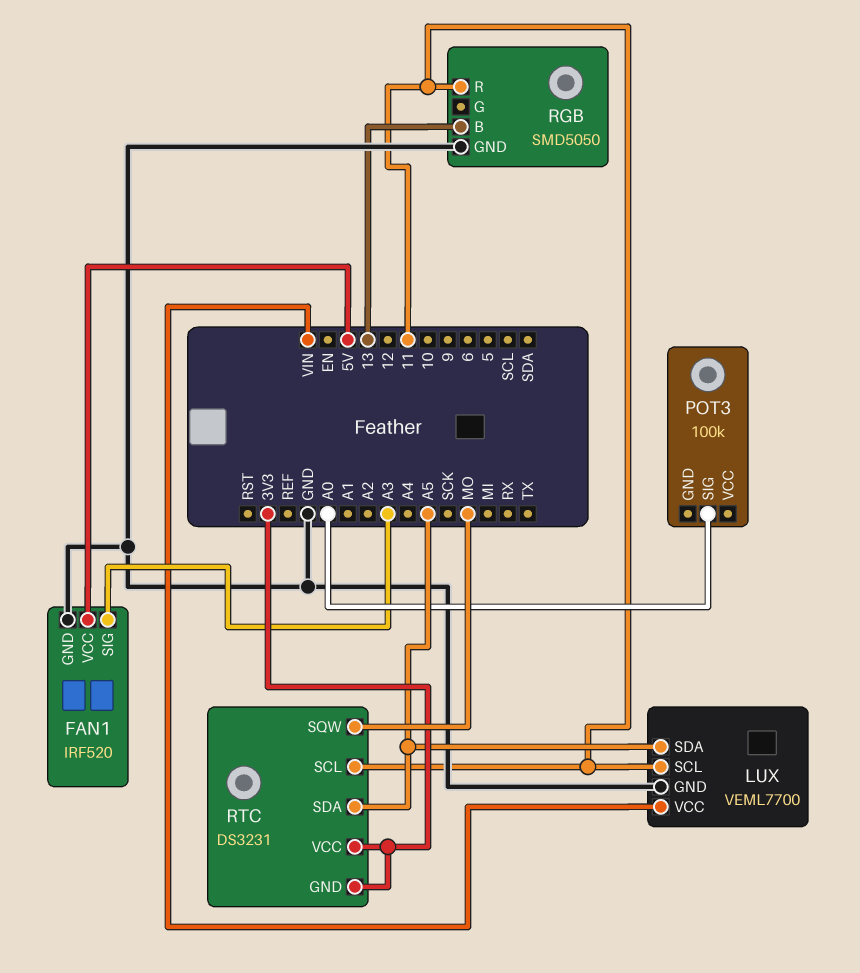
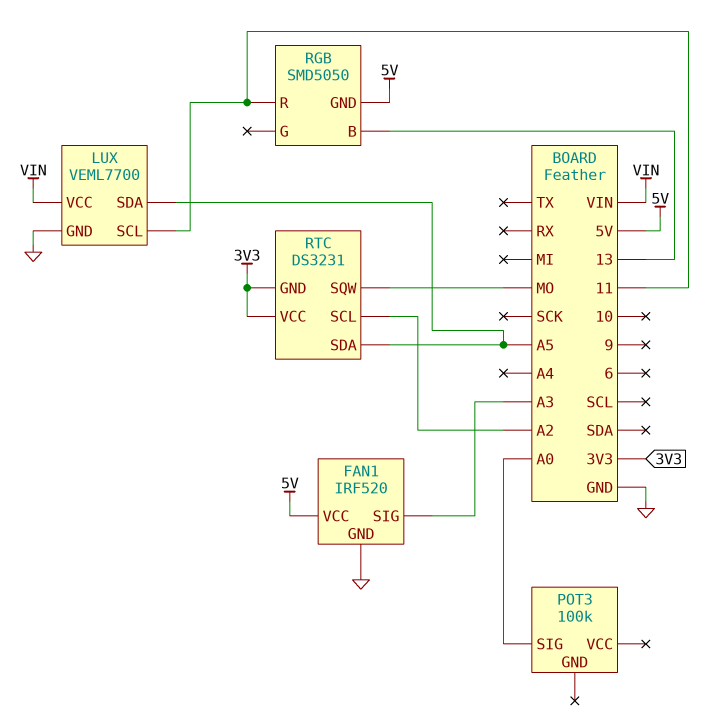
RGB pin GND: GND -> 5V
RTC pin SCL: 11 -> A2

